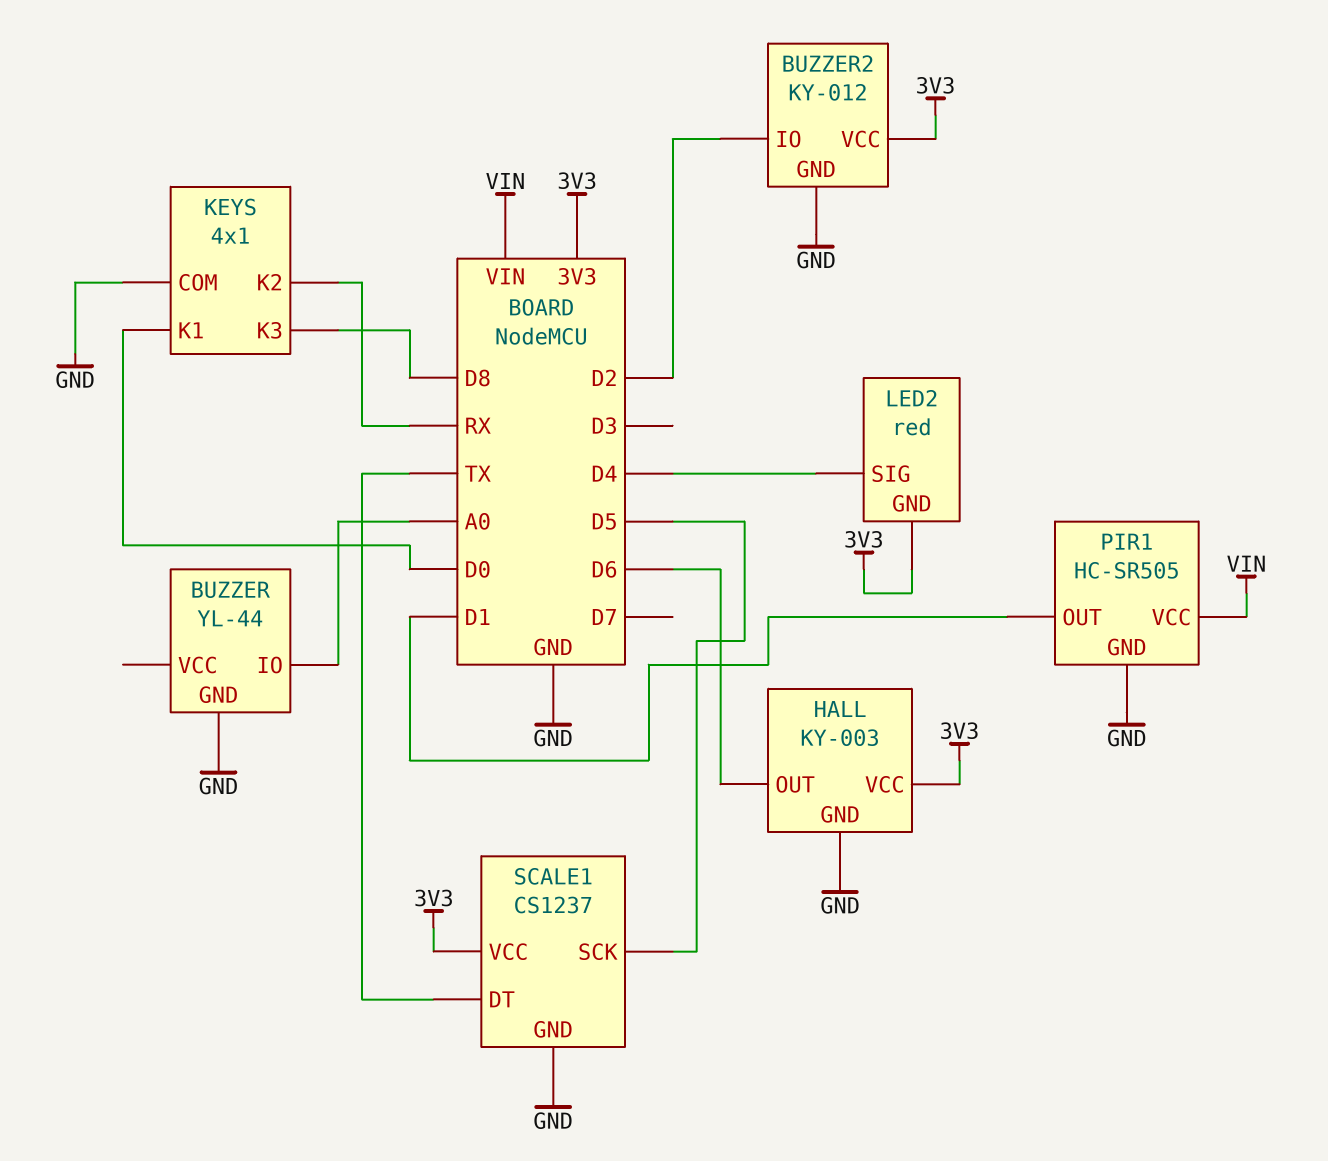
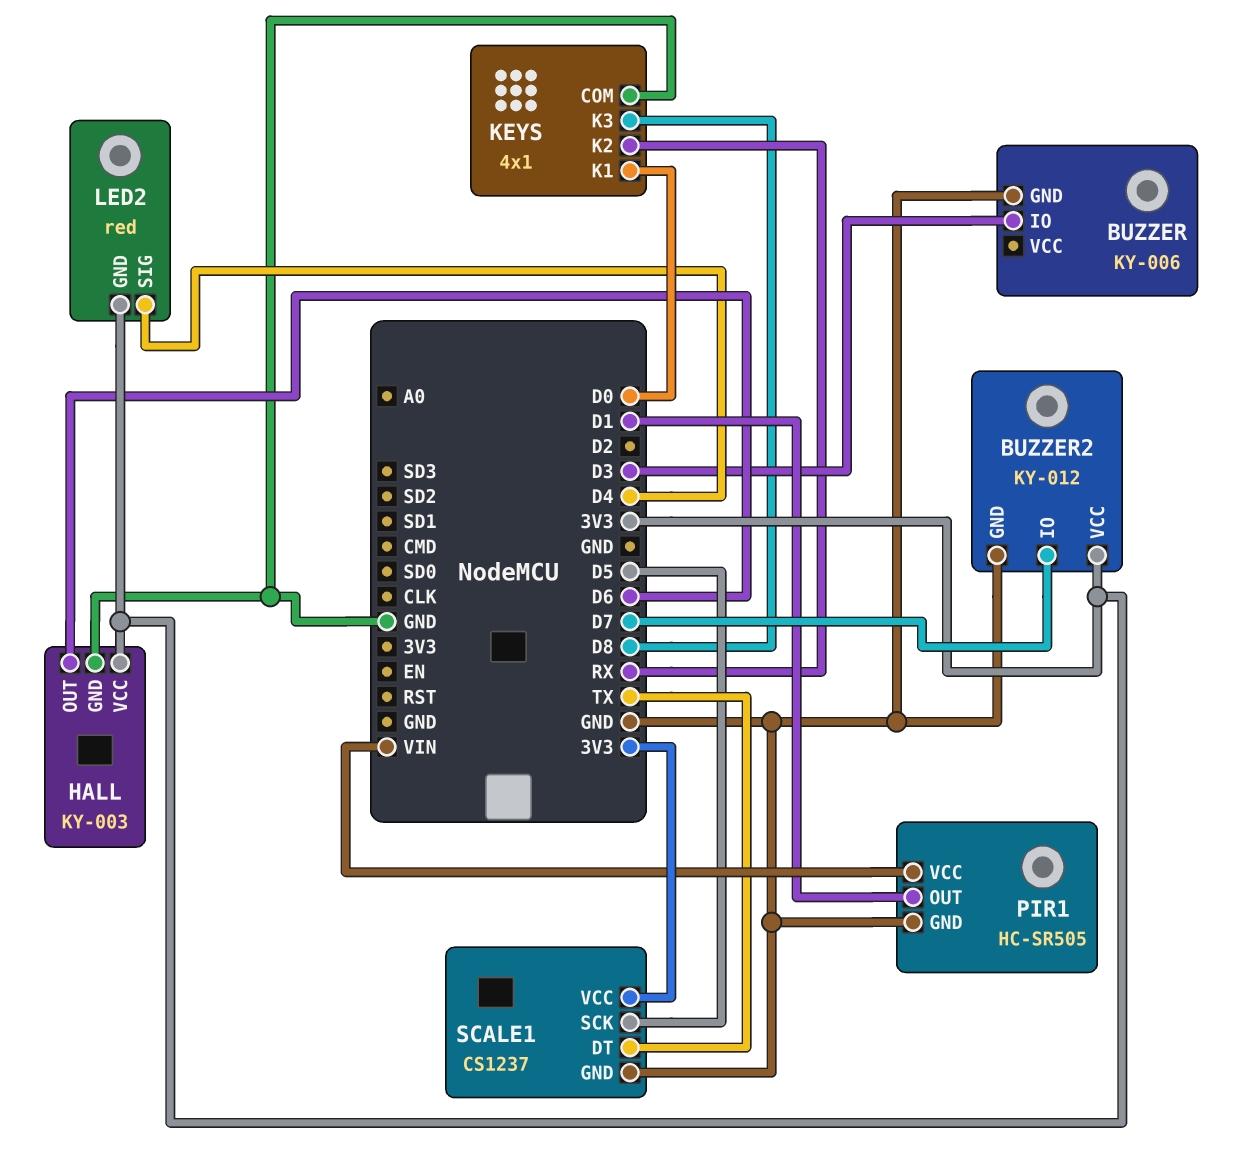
BUZZER: YL-44 -> KY-006
BUZZER pin IO: A0 -> D3
BUZZER2 pin IO: D2 -> D7

